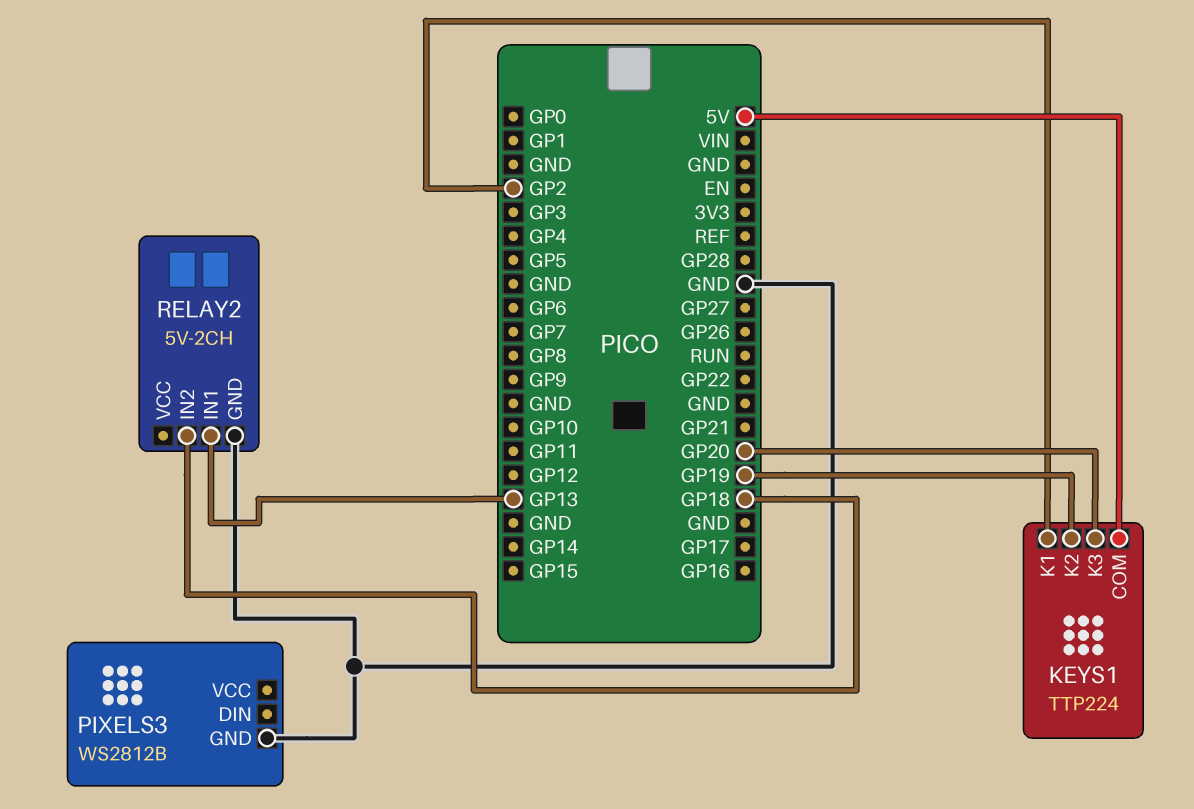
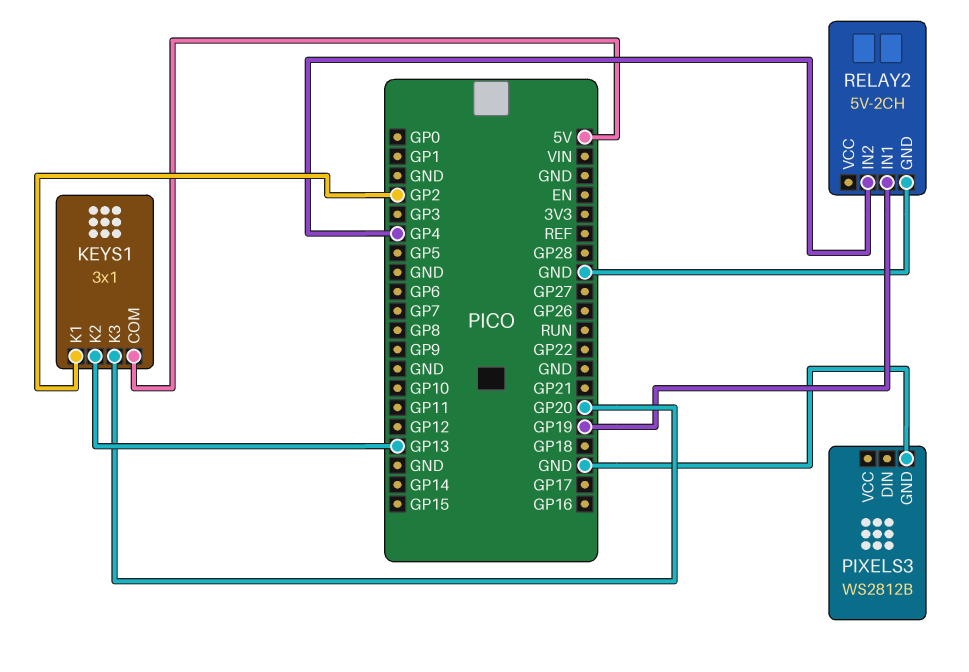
KEYS1: TTP224 -> 3x1
KEYS1 pin K2: GP19 -> GP13
RELAY2 pin IN1: GP13 -> GP19
RELAY2 pin IN2: GP18 -> GP4

